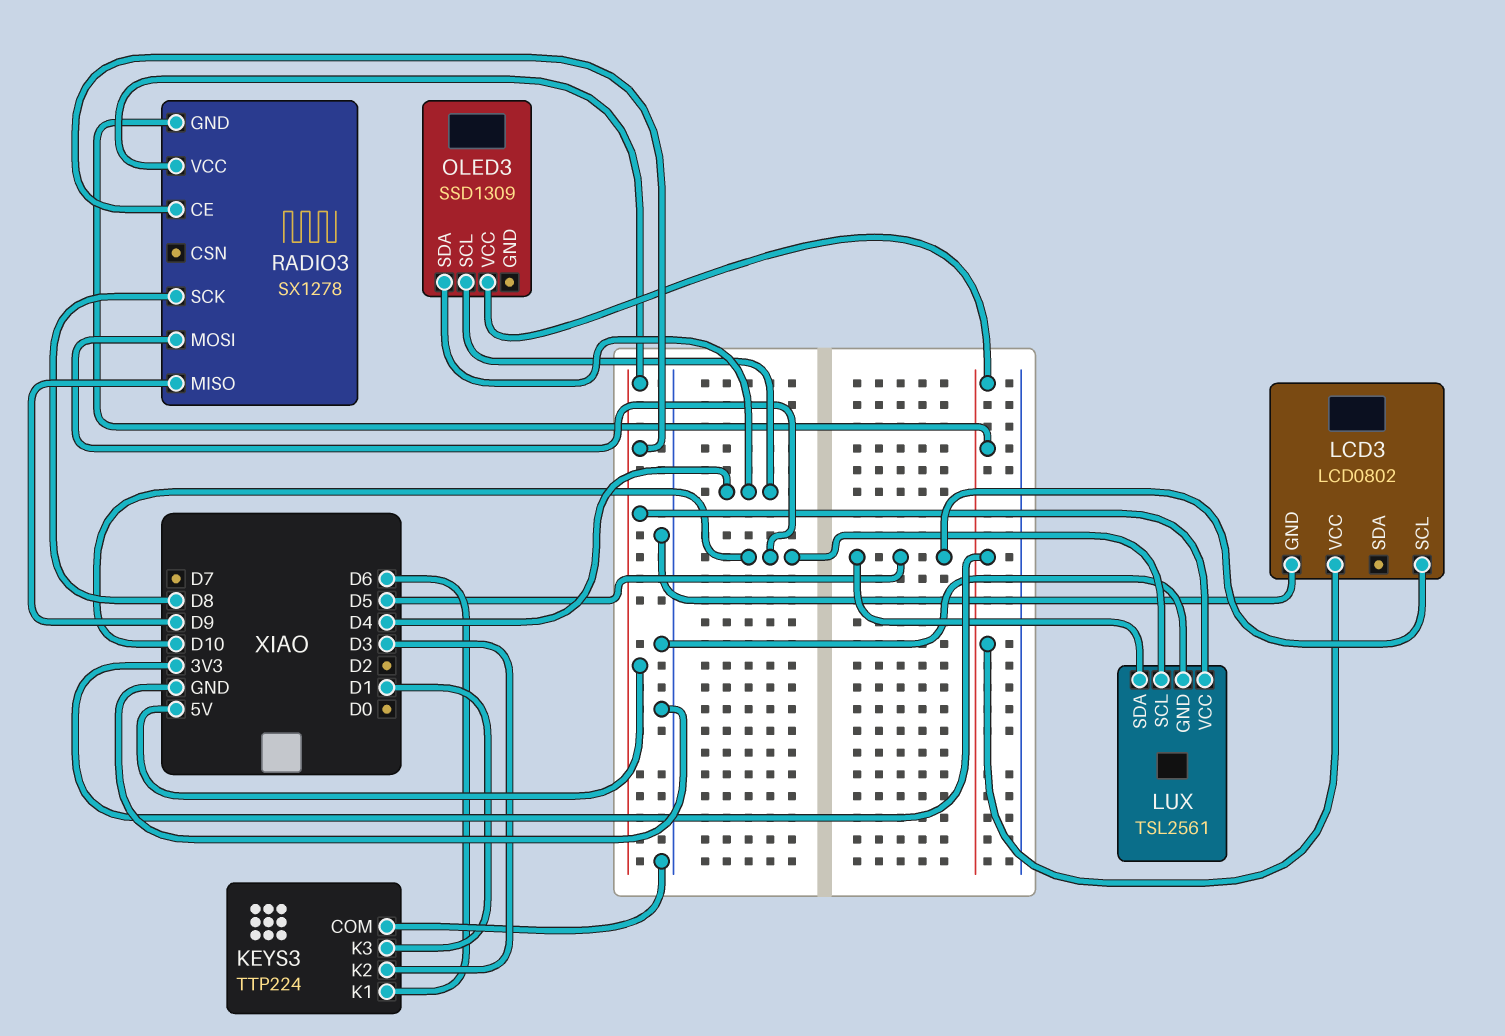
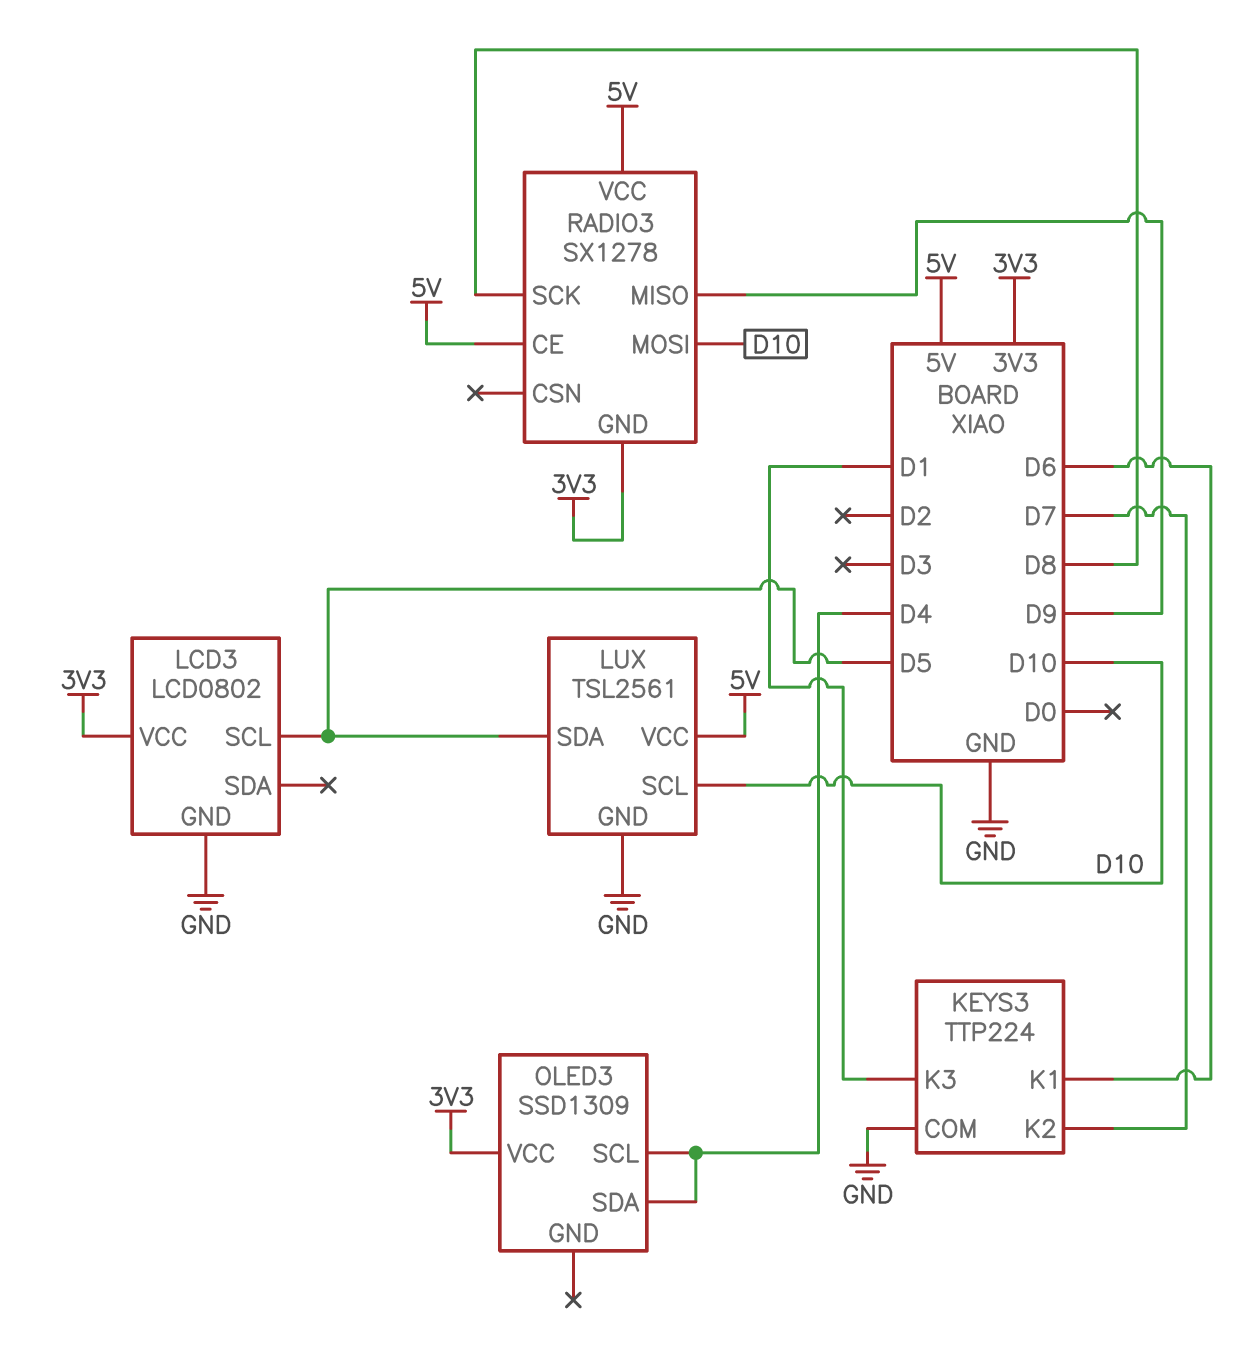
KEYS3 pin K2: D3 -> D7

